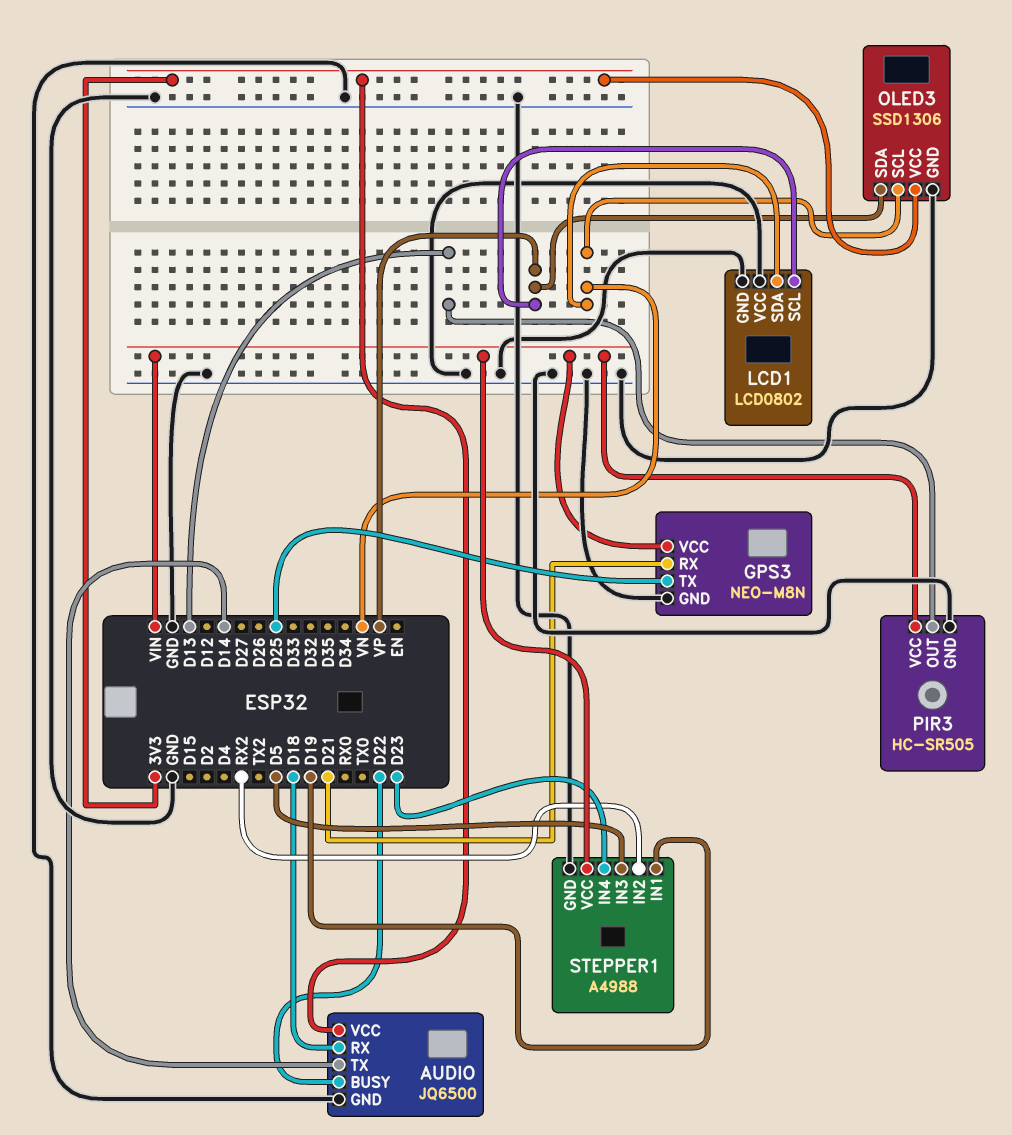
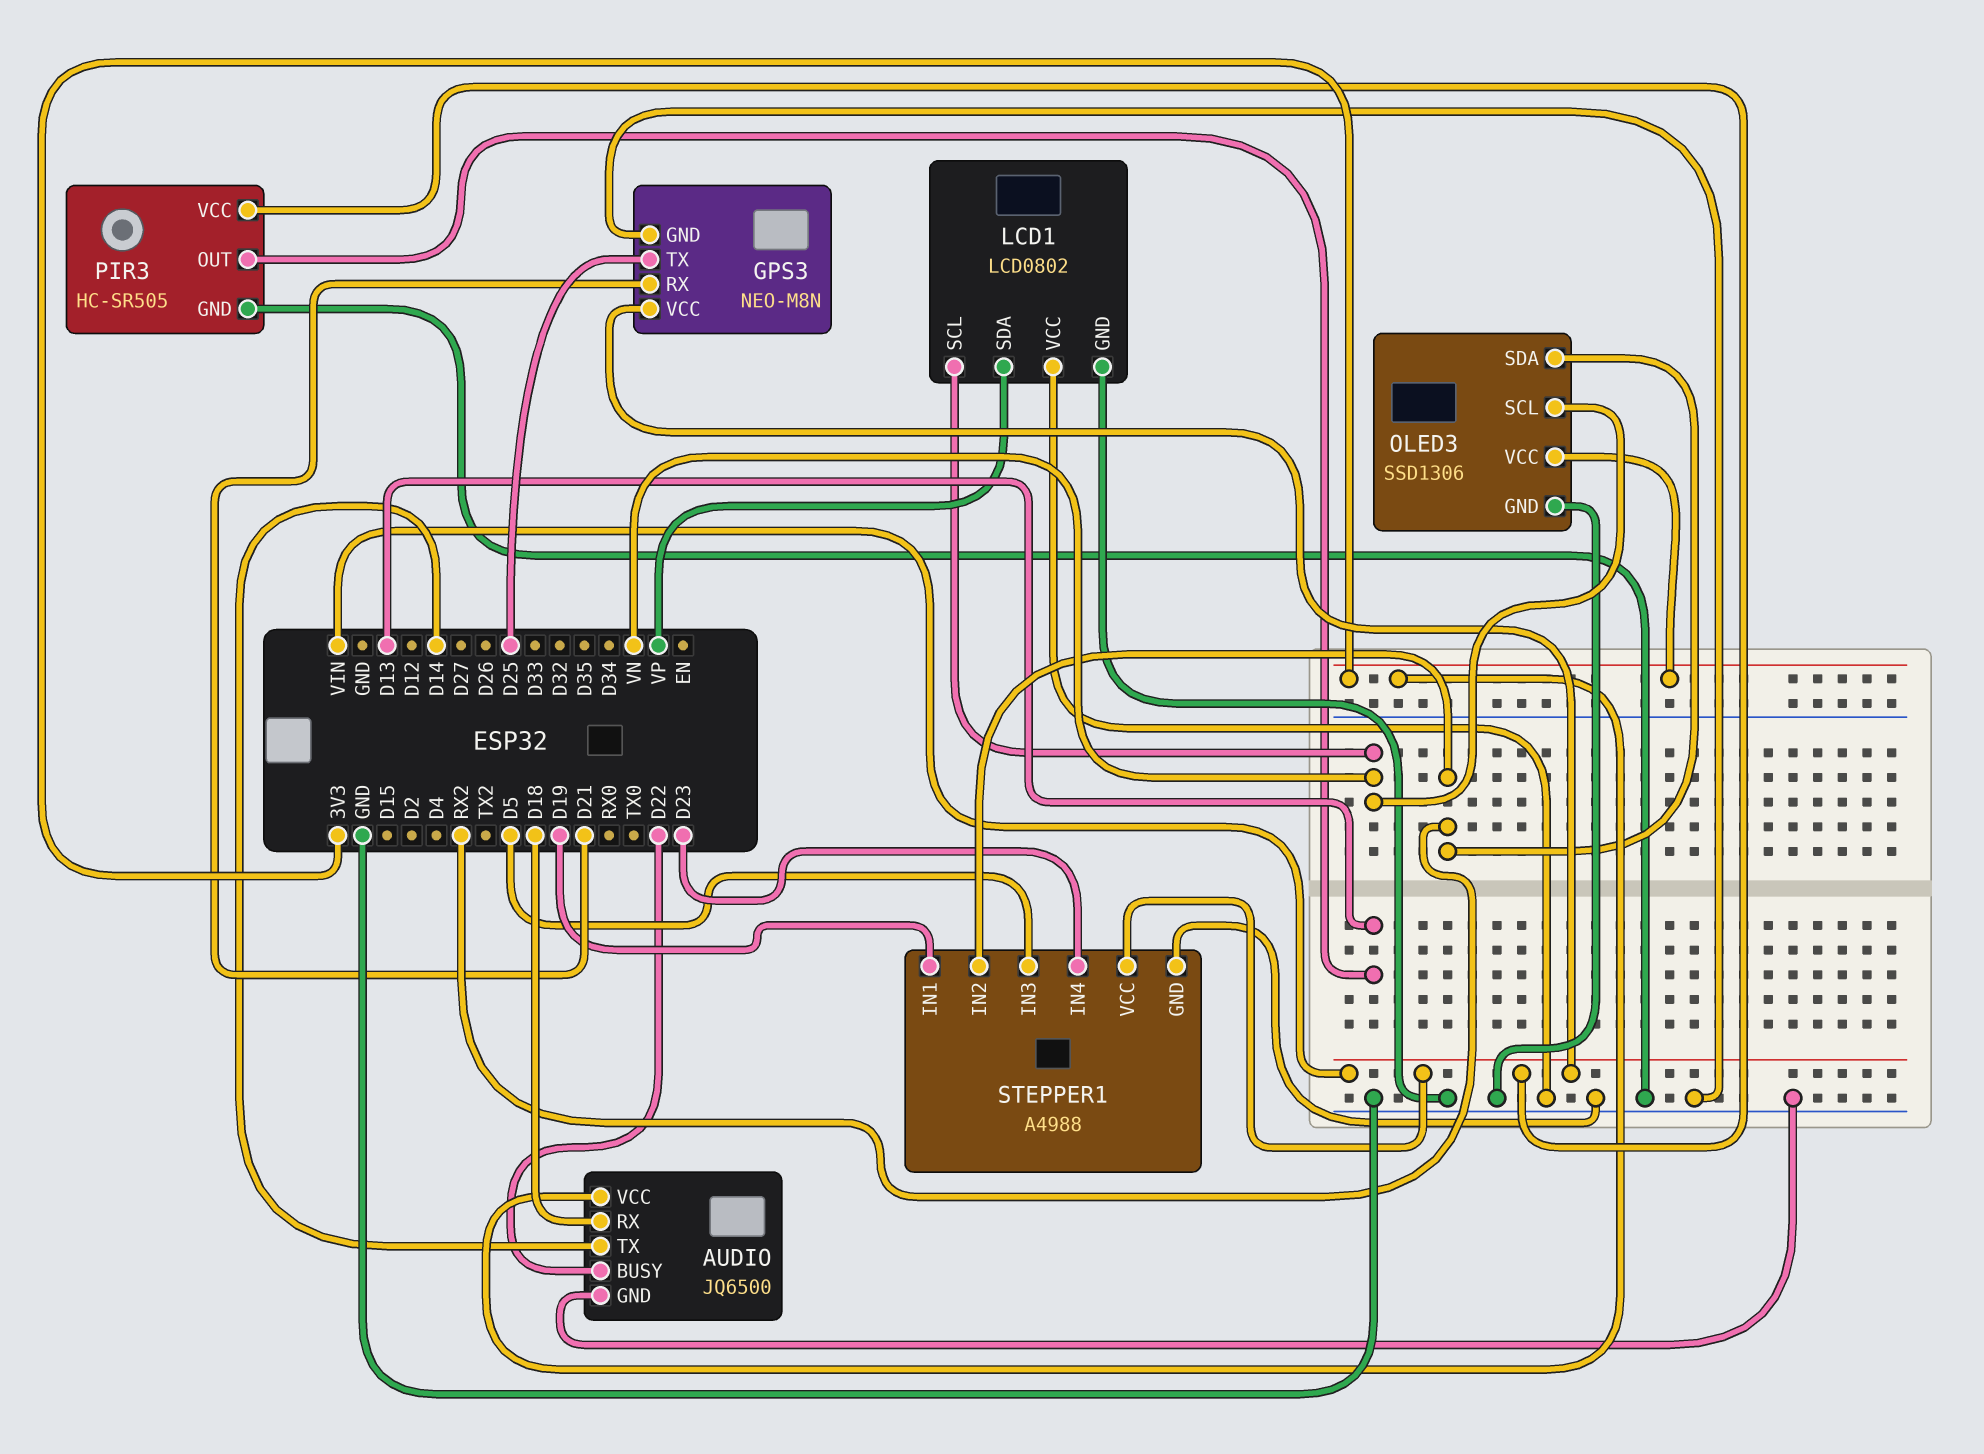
LCD1 pin SCL: VP -> VN
LCD1 pin SDA: VN -> VP
OLED3 pin SDA: VP -> RX2

